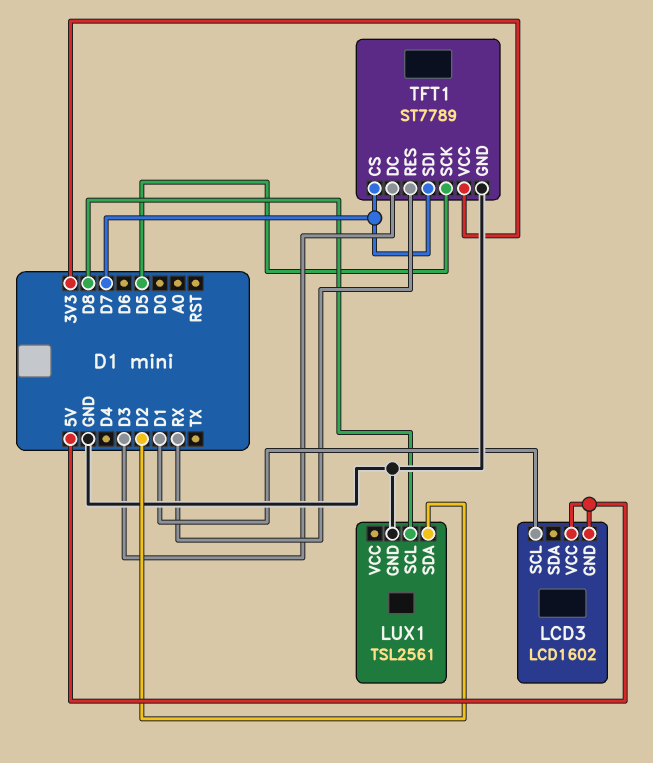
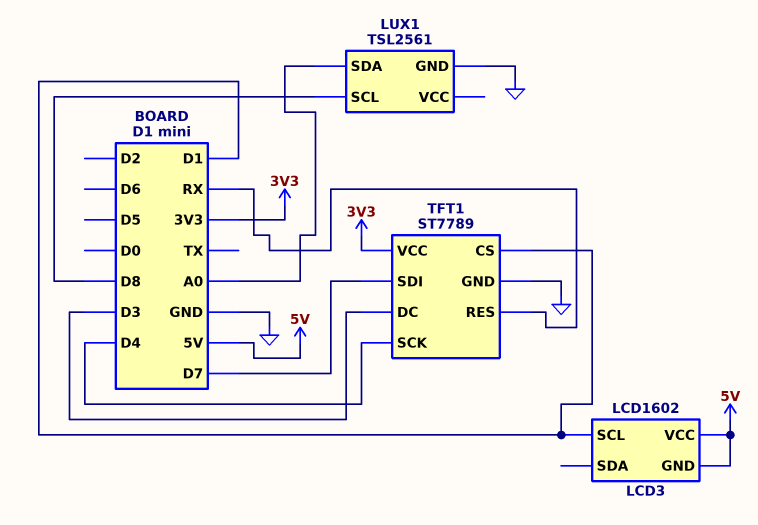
LUX1 pin SDA: D2 -> A0
TFT1 pin CS: D7 -> D1
TFT1 pin SCK: D5 -> D4

